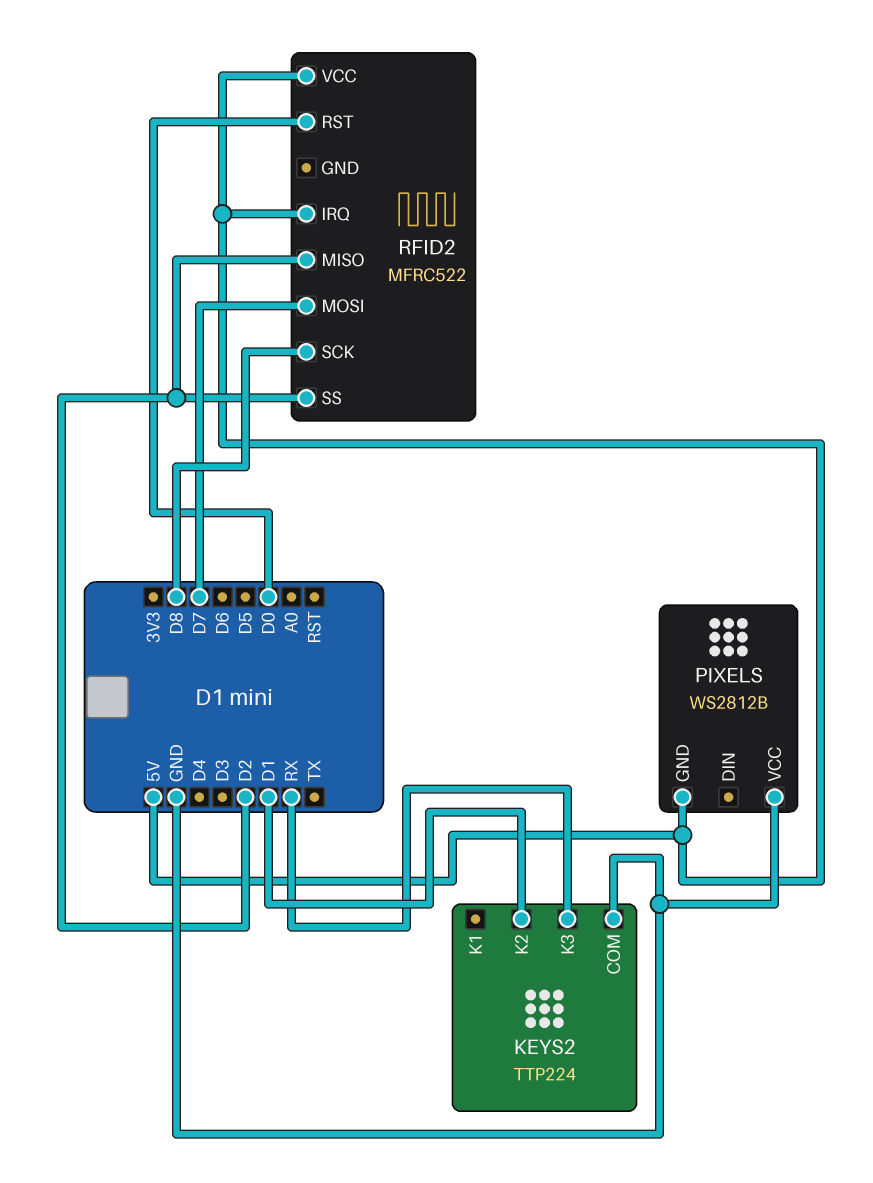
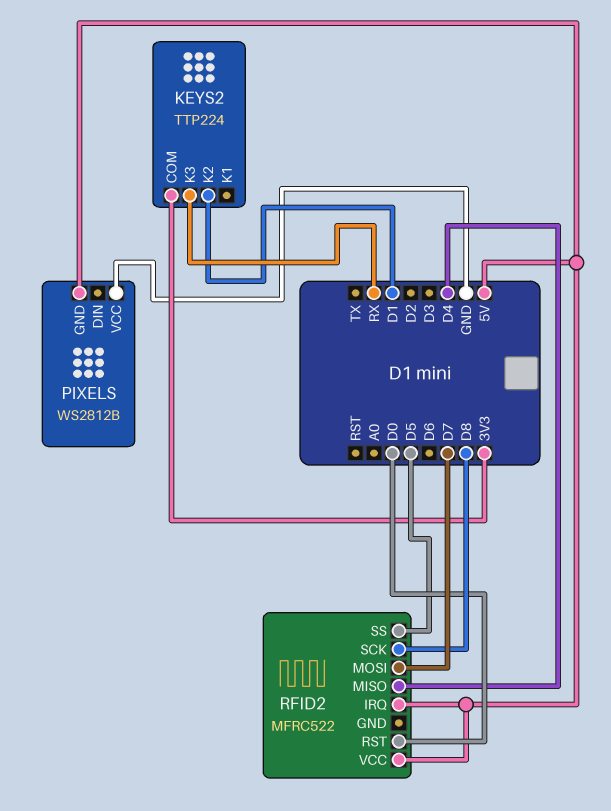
KEYS2 pin COM: GND -> 3V3
RFID2 pin MISO: D2 -> D4
RFID2 pin SS: D2 -> D5

